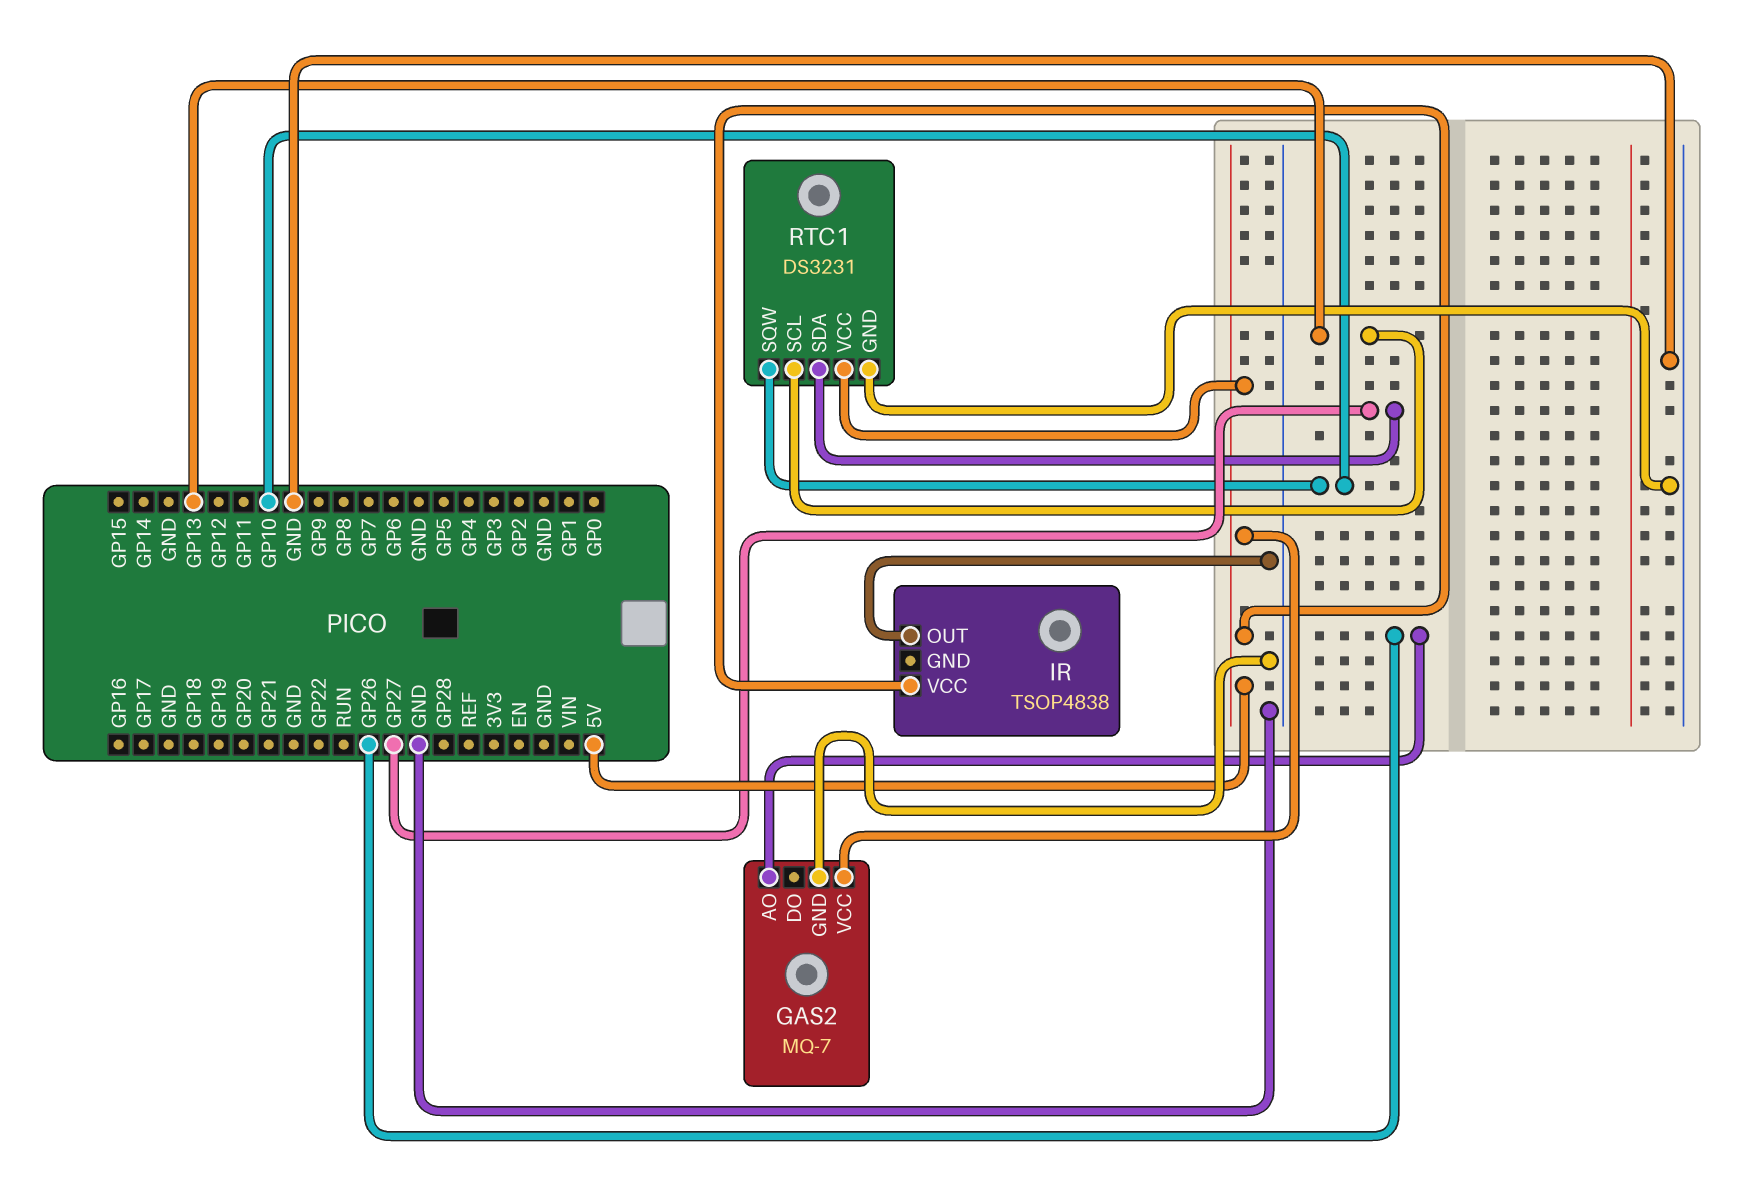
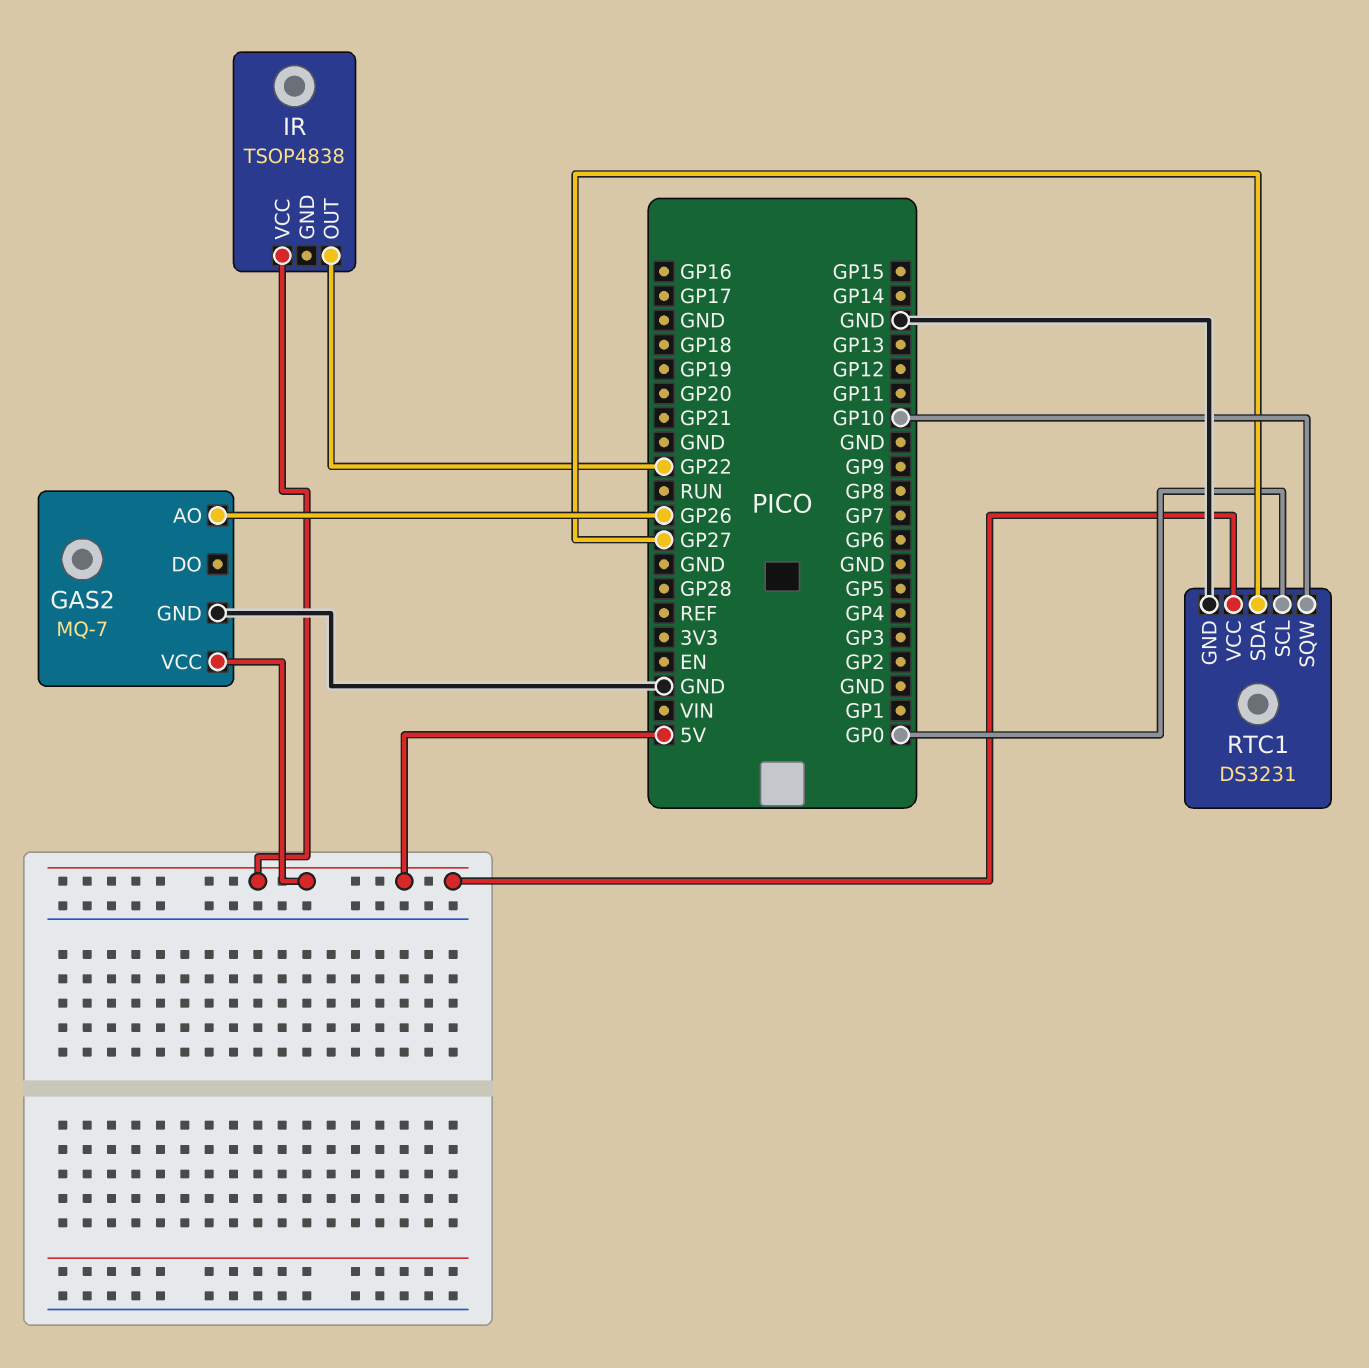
IR pin OUT: GND -> GP22
RTC1 pin SCL: GP13 -> GP0

